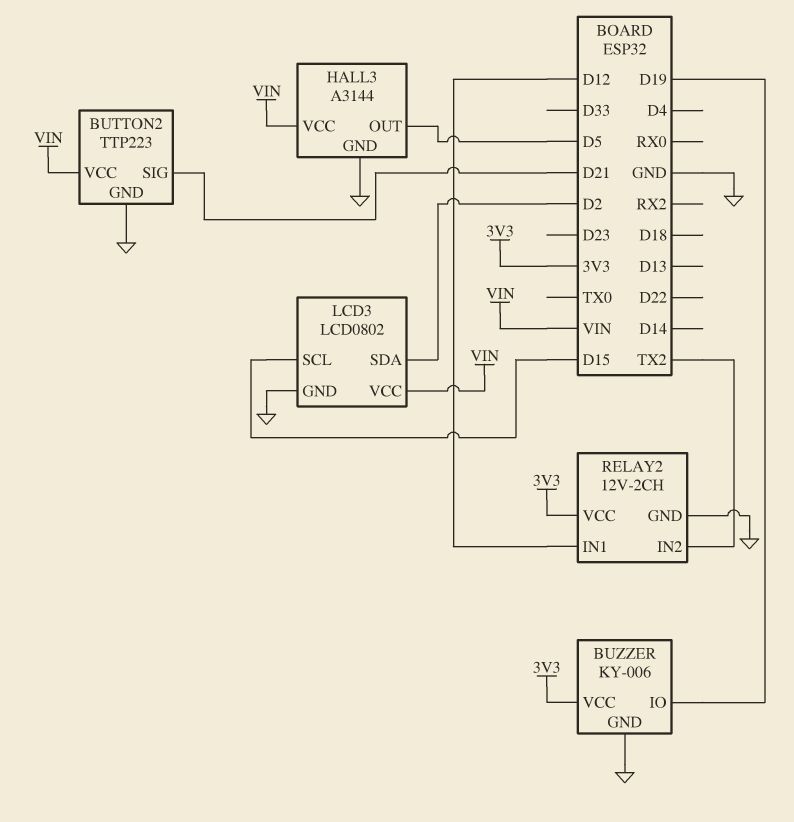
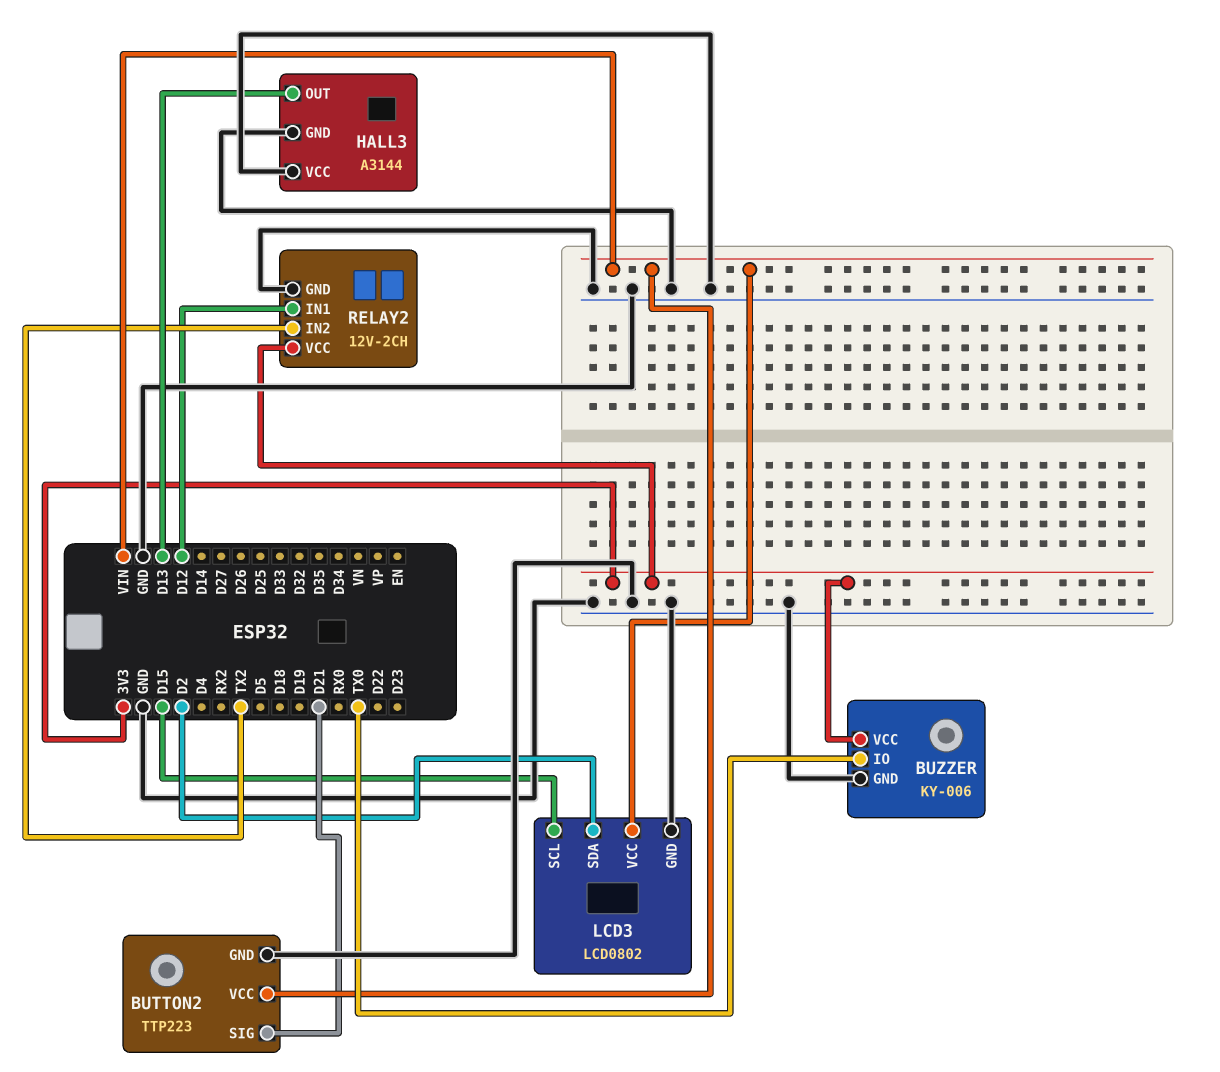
BUZZER pin IO: D19 -> TX0
HALL3 pin OUT: D5 -> D13
HALL3 pin VCC: VIN -> GND

